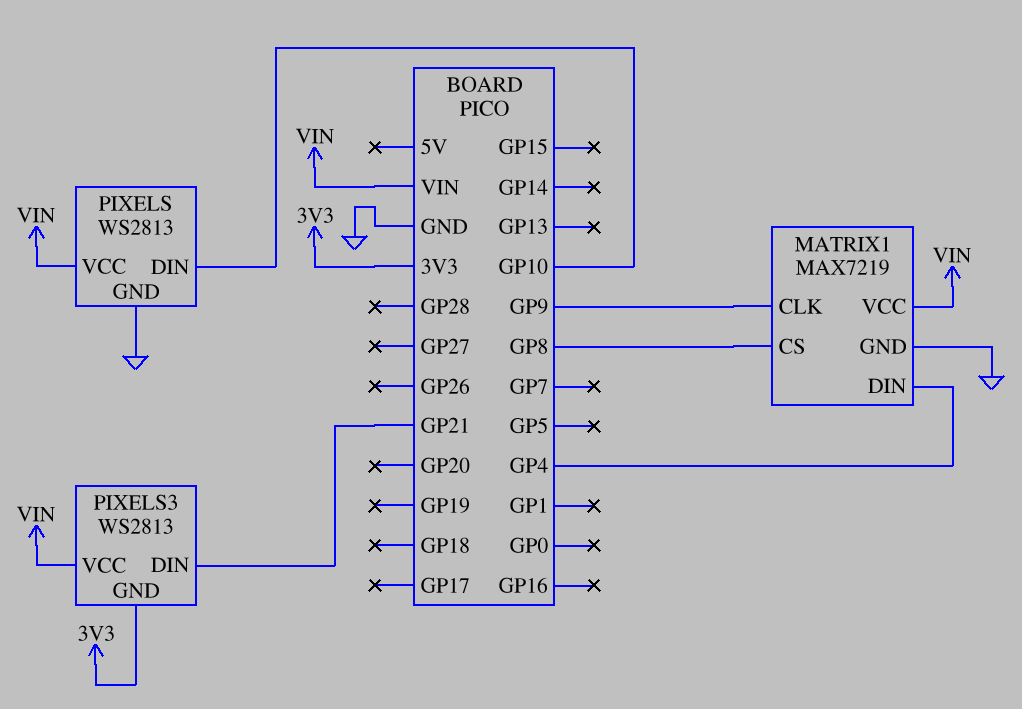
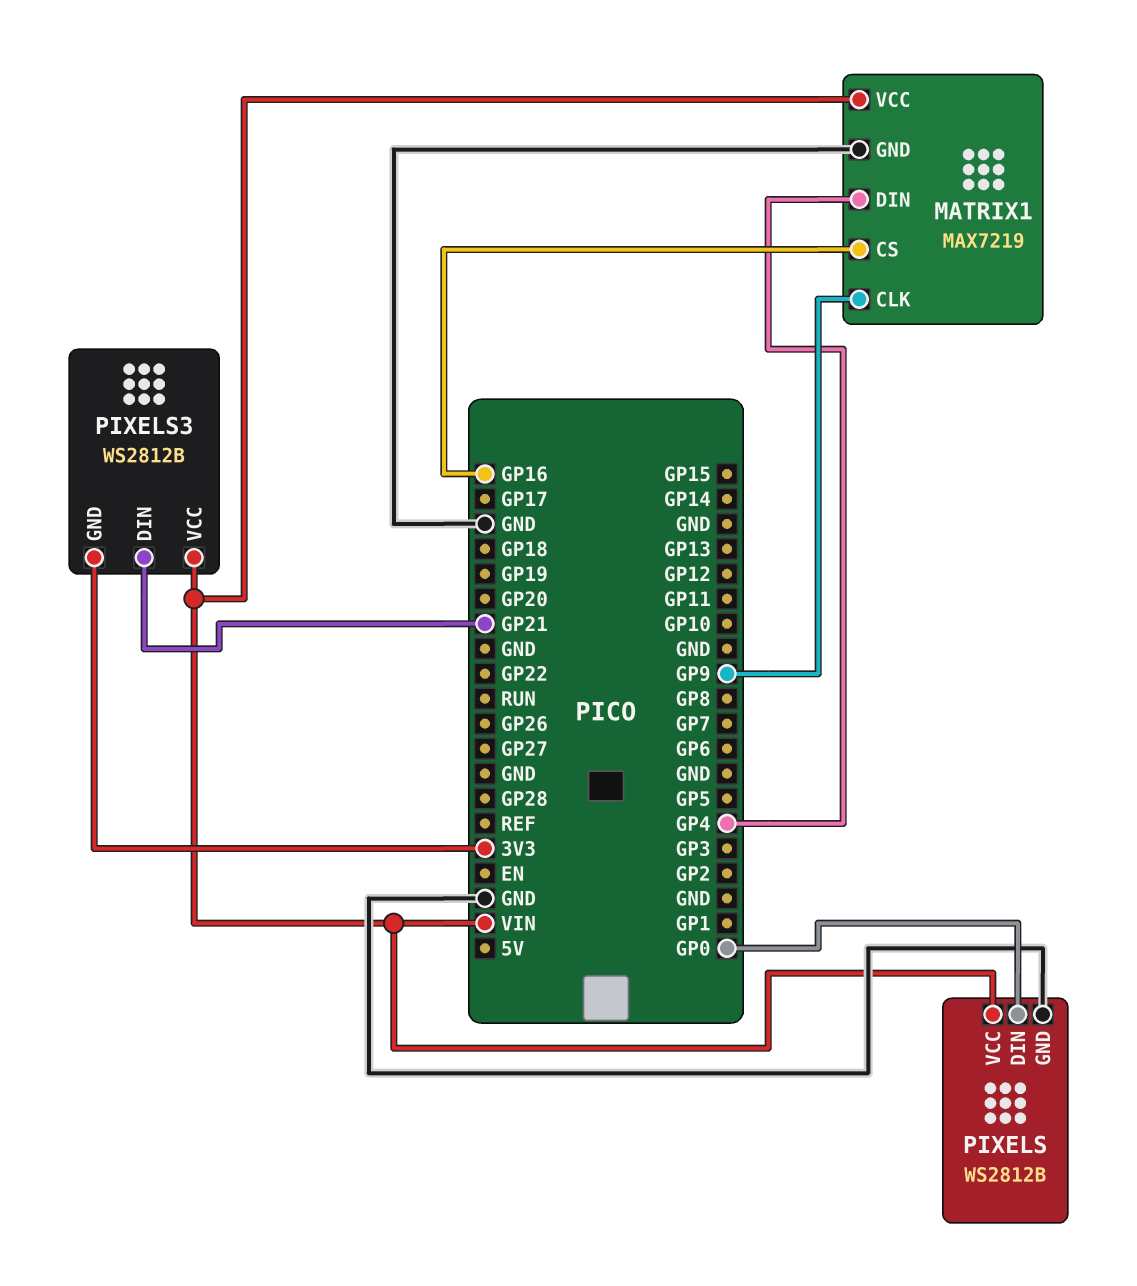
MATRIX1 pin CS: GP8 -> GP16
PIXELS: WS2813 -> WS2812B
PIXELS pin DIN: GP10 -> GP0
PIXELS3: WS2813 -> WS2812B

